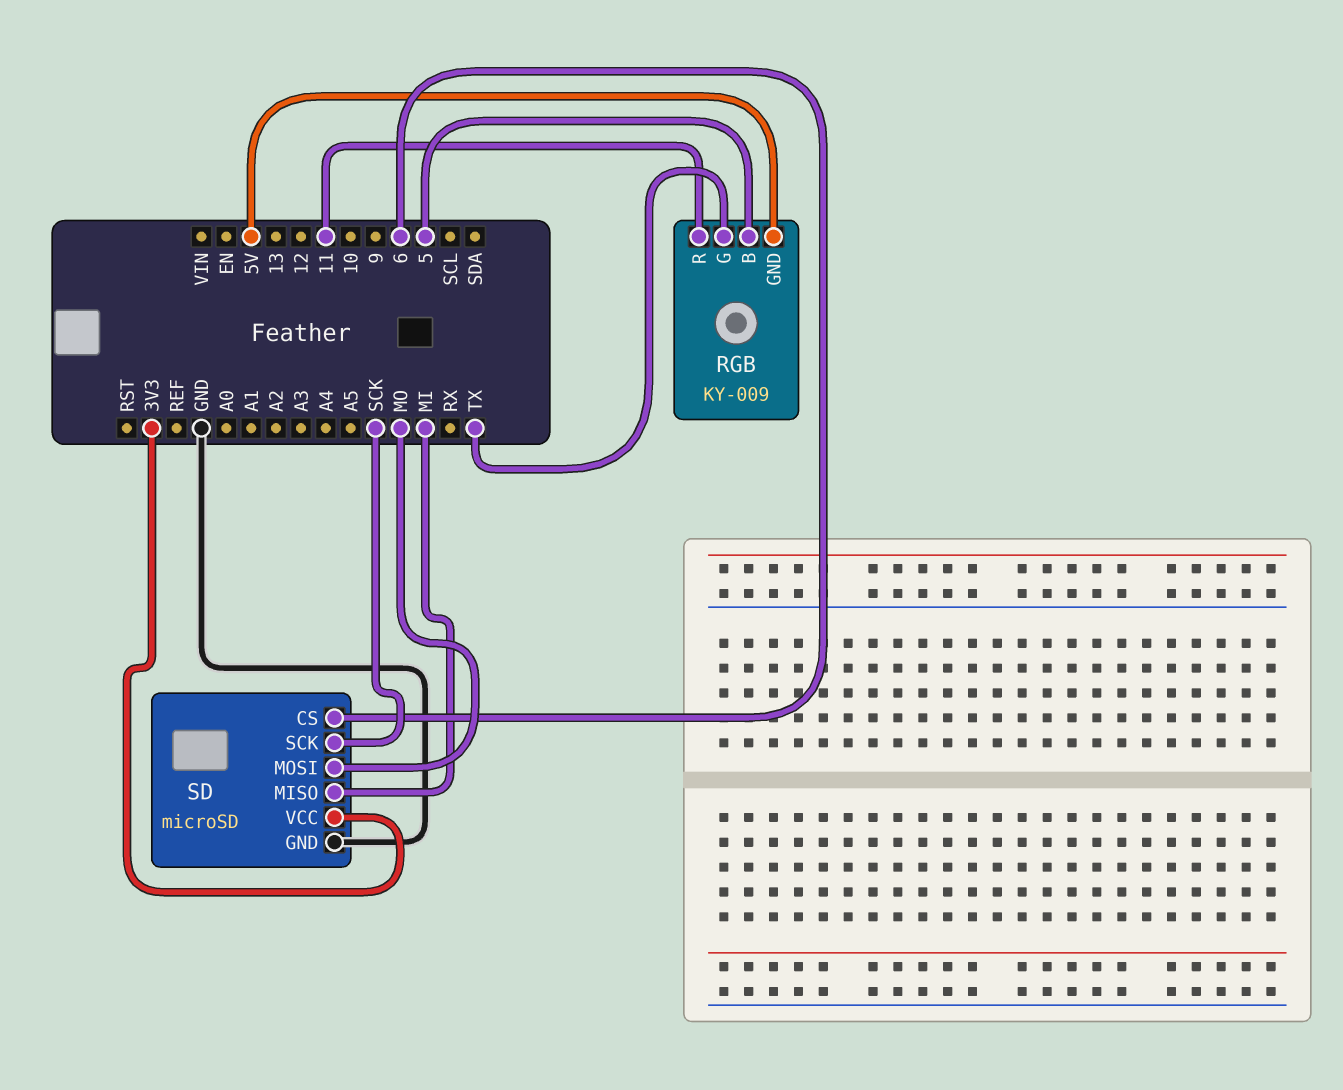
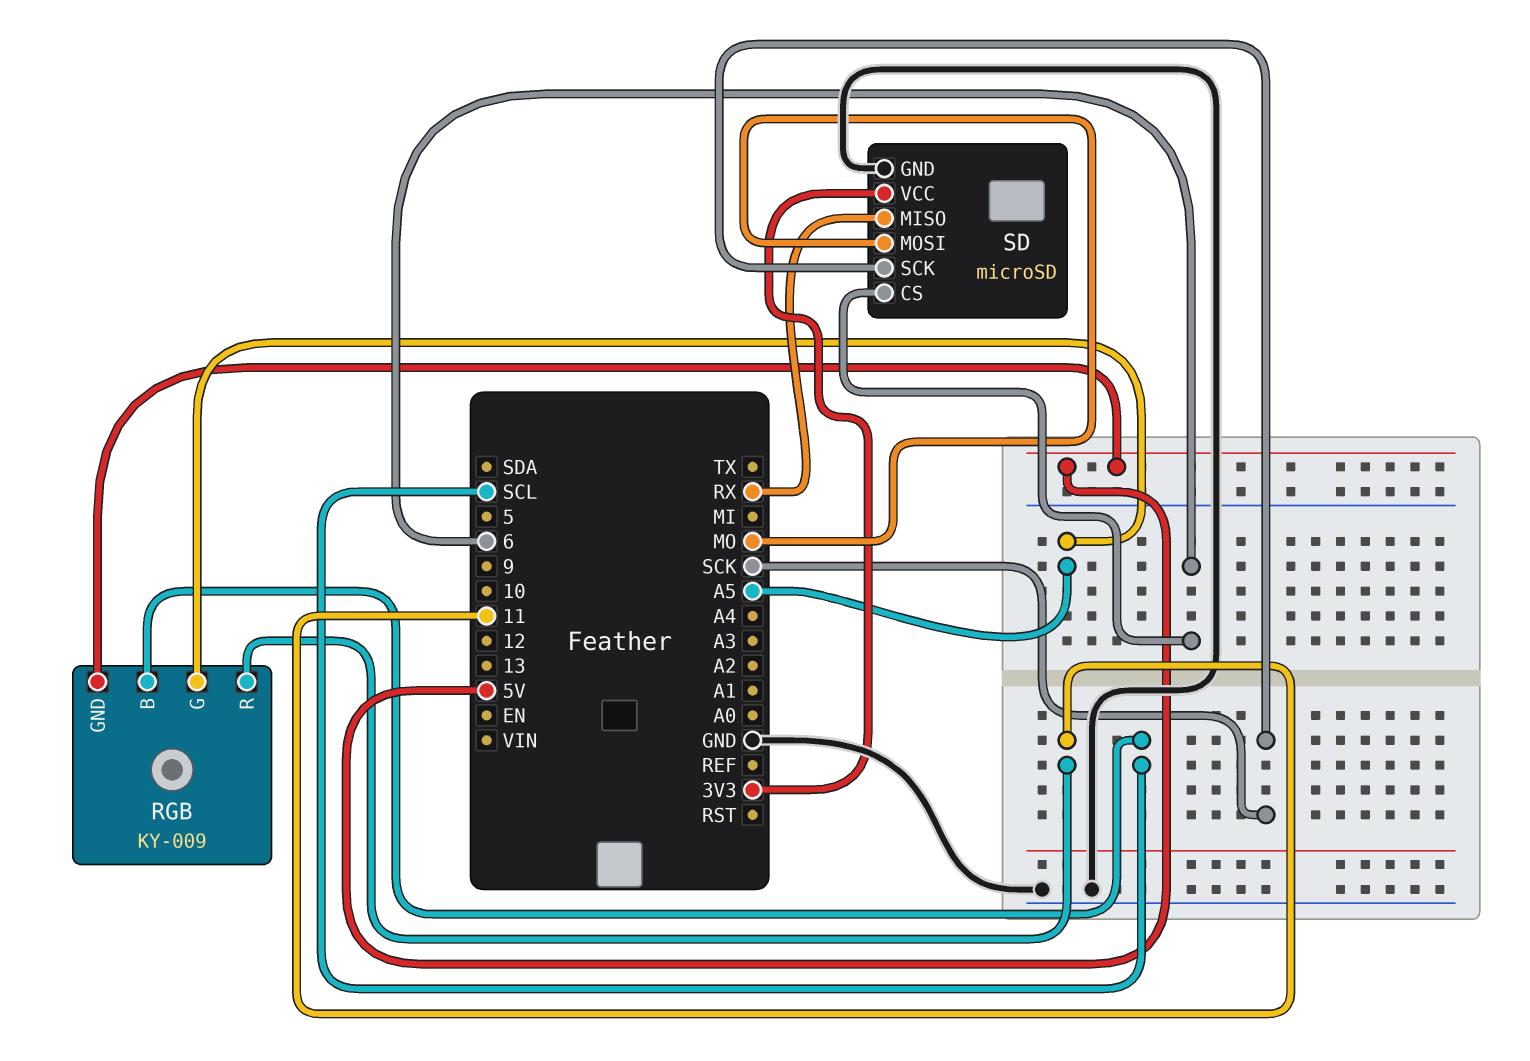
RGB pin B: 5 -> SCL
RGB pin G: TX -> A5
SD pin MISO: MI -> RX

